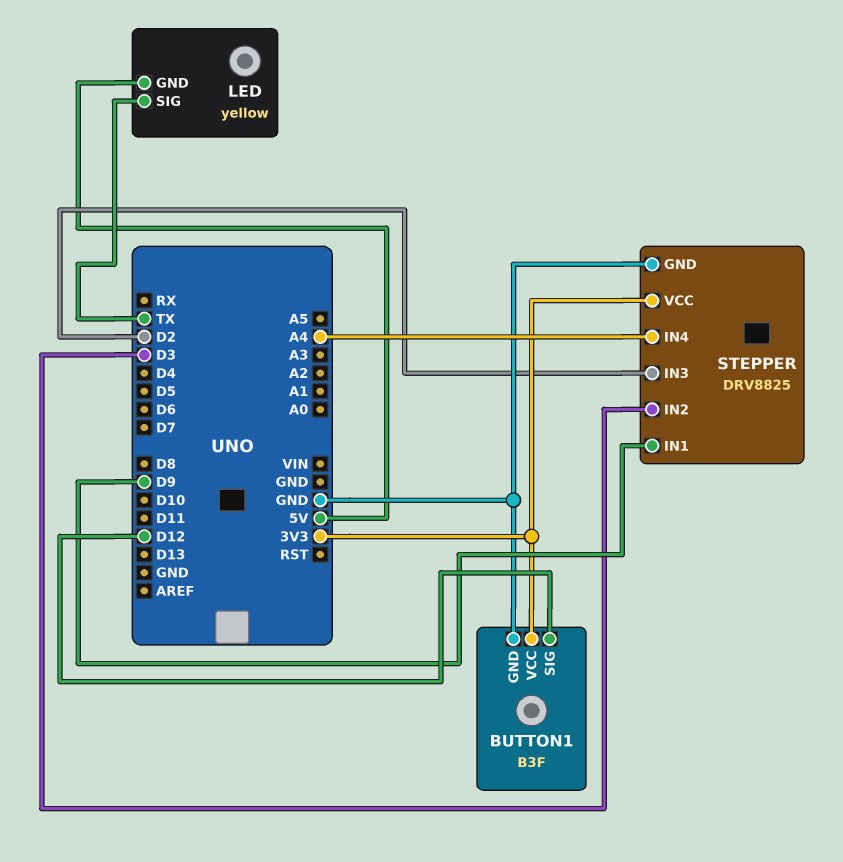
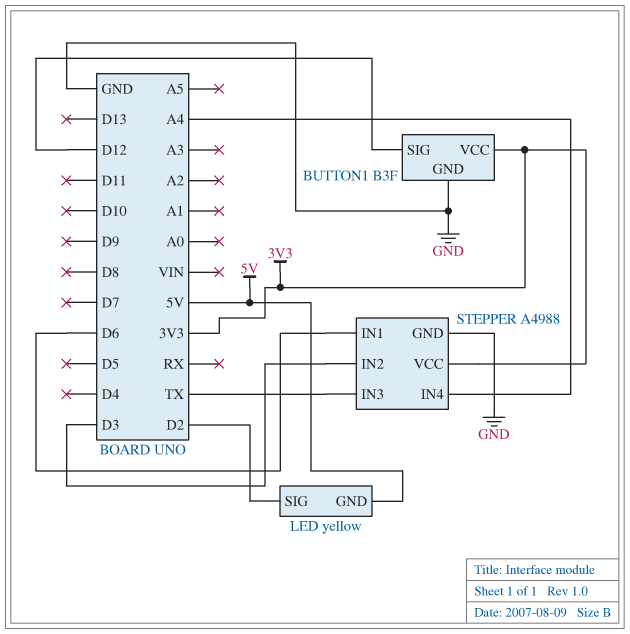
LED pin SIG: TX -> D2
STEPPER: DRV8825 -> A4988
STEPPER pin IN1: D9 -> D6
STEPPER pin IN3: D2 -> TX

